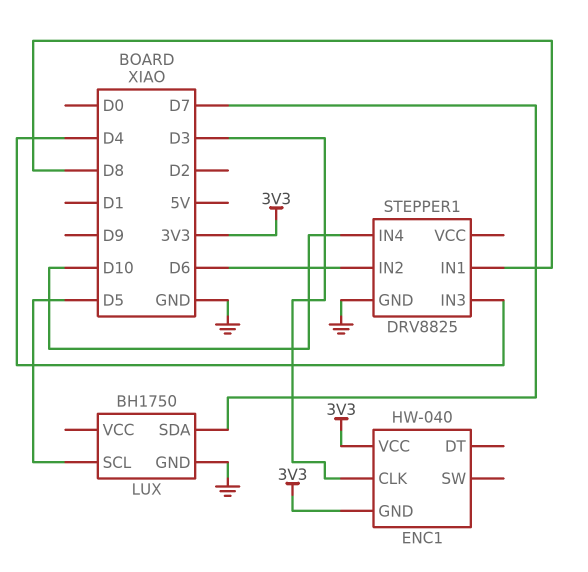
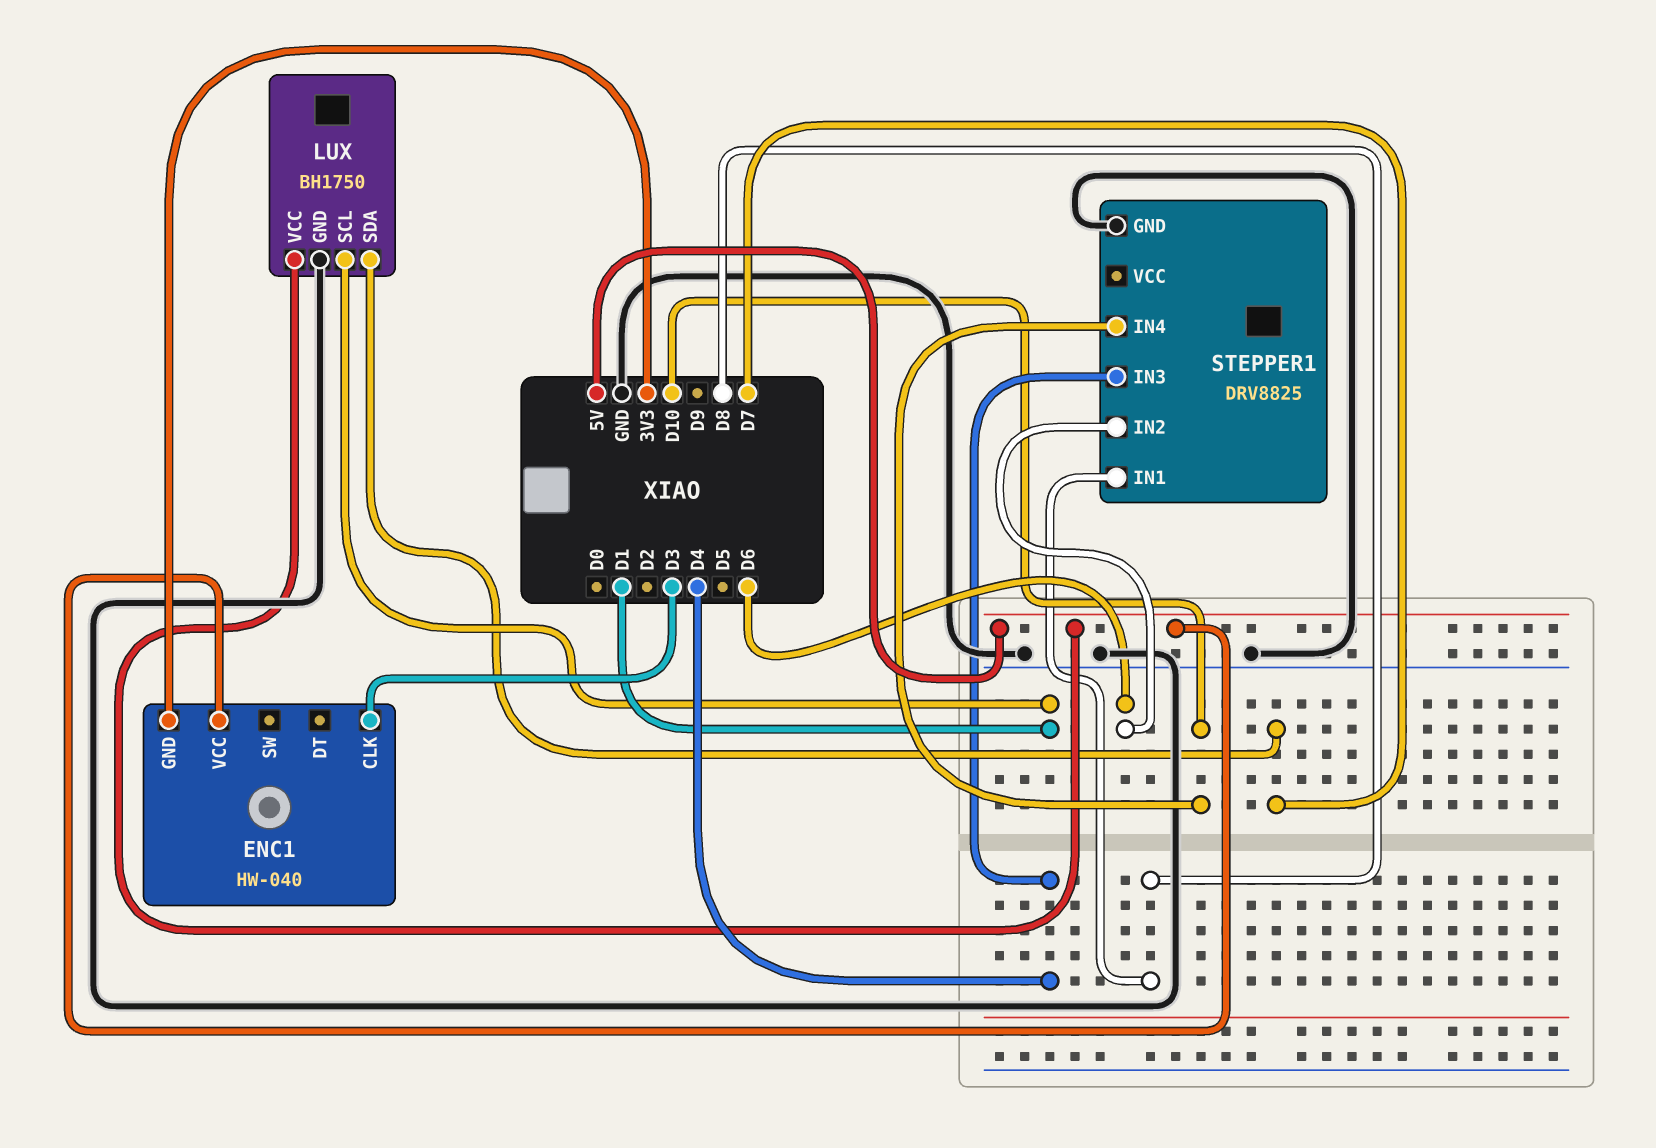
ENC1 pin VCC: 3V3 -> 5V
LUX pin SCL: D5 -> D1
LUX pin VCC: none -> 5V

